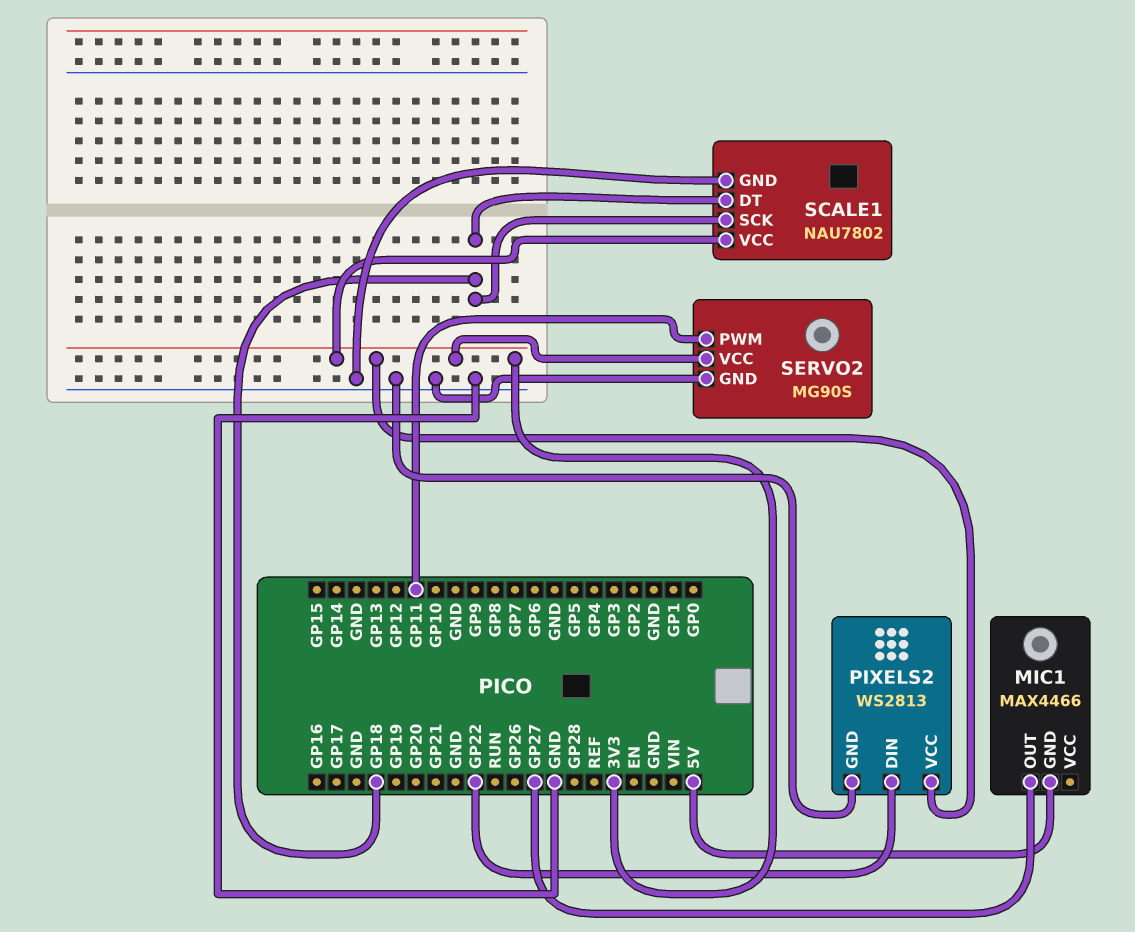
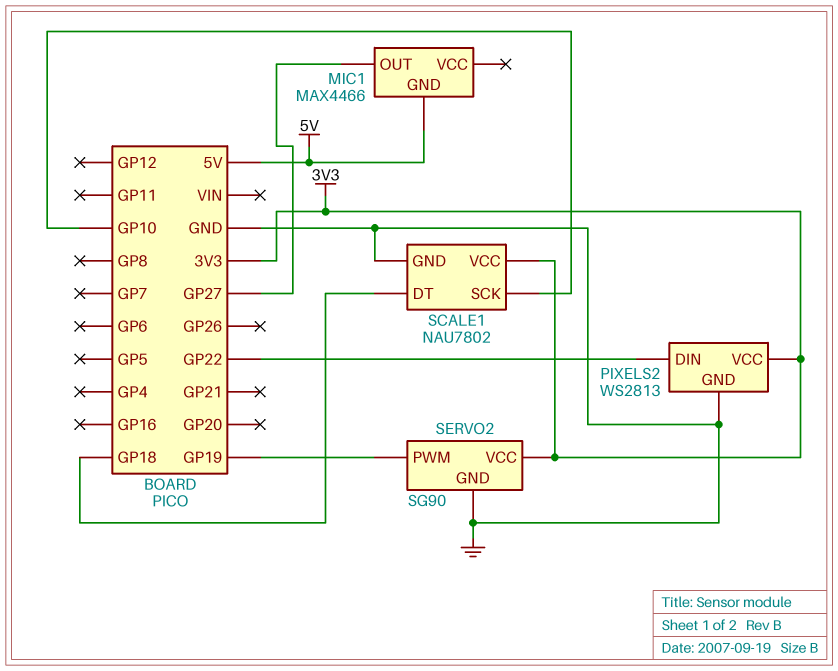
SCALE1 pin SCK: GP18 -> GP10
SERVO2: MG90S -> SG90
SERVO2 pin PWM: GP11 -> GP19

